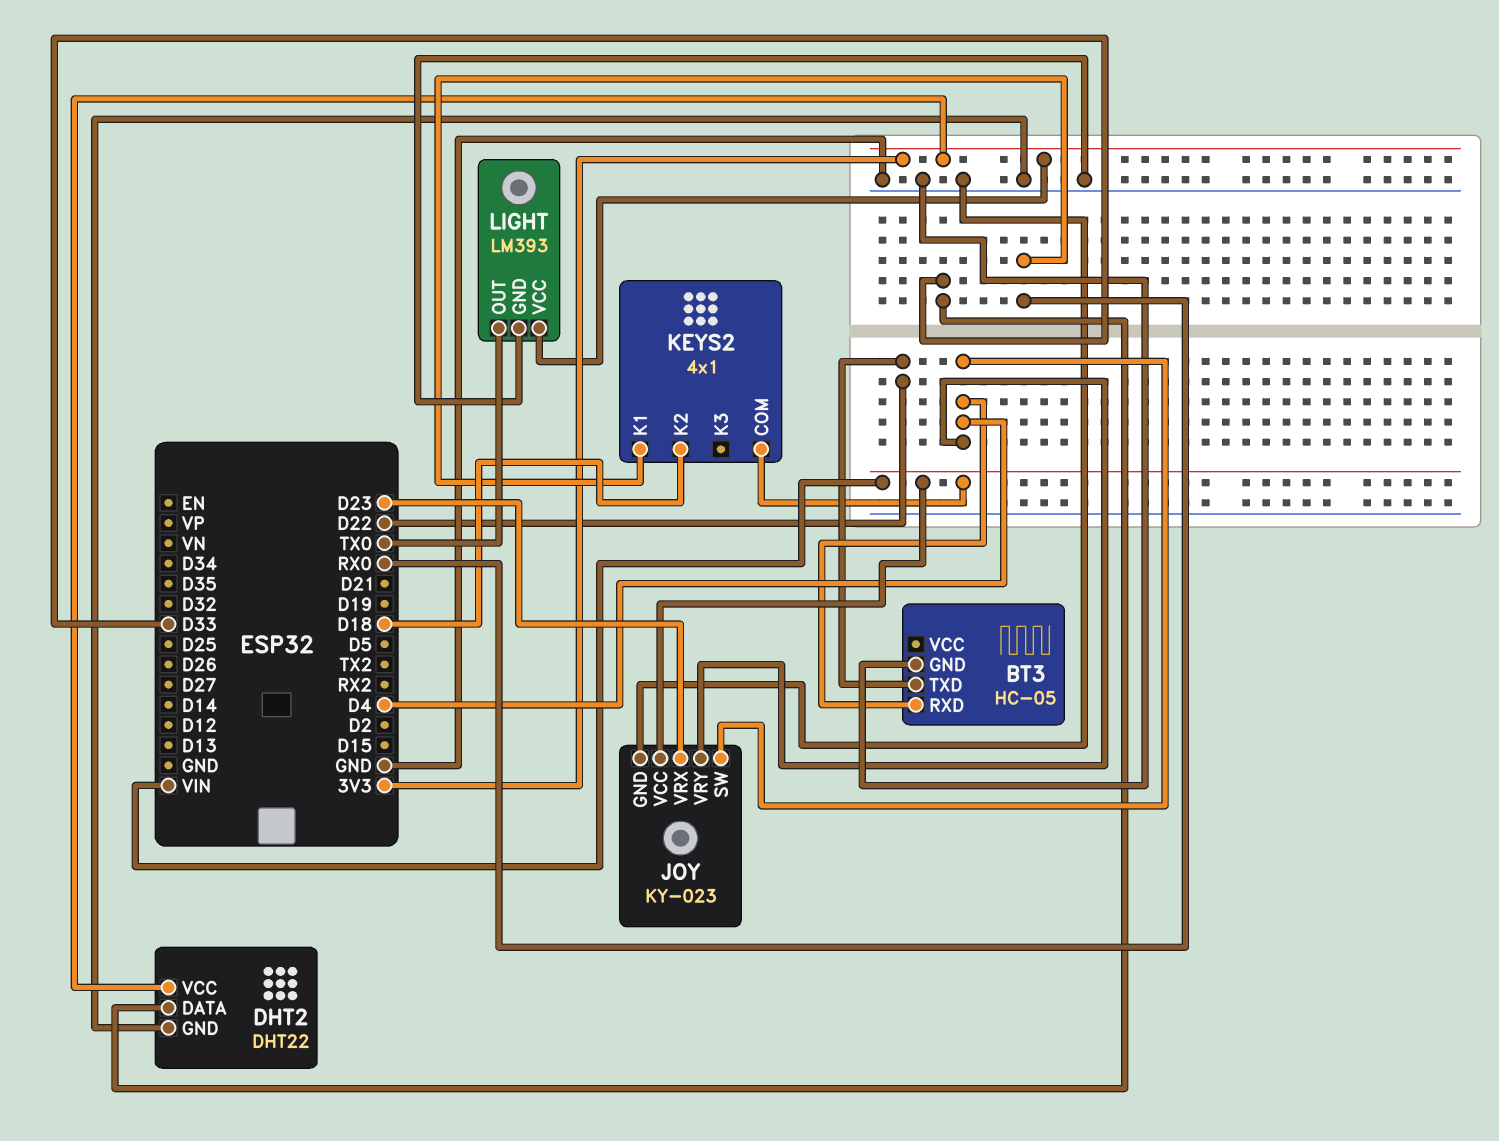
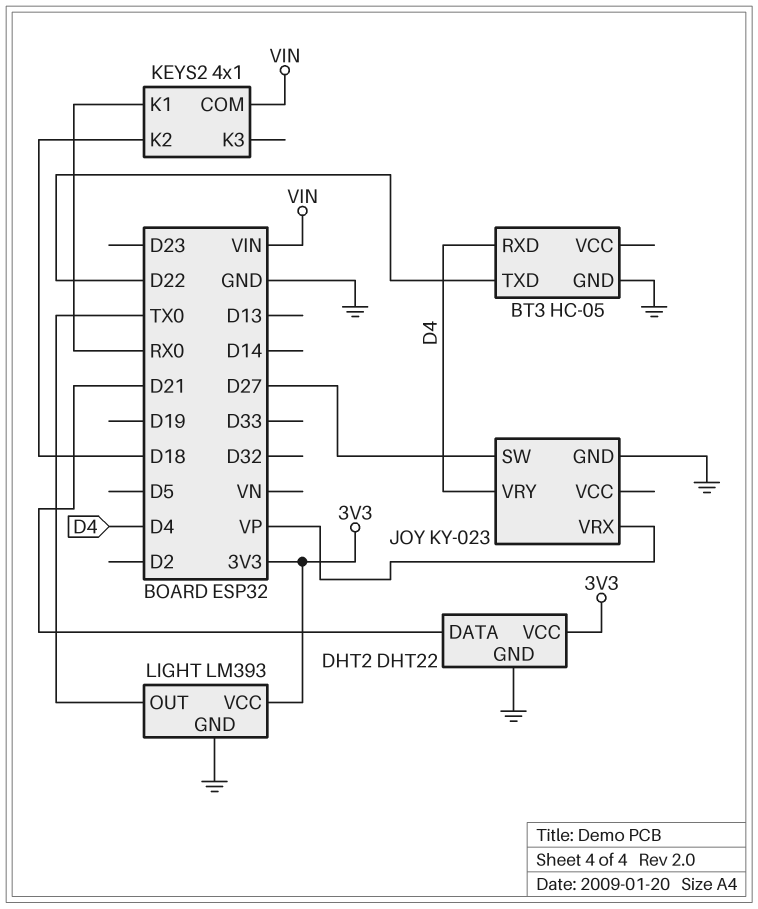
DHT2 pin DATA: D33 -> D21
JOY pin SW: D4 -> D27
JOY pin VCC: VIN -> none
JOY pin VRX: D23 -> VP

